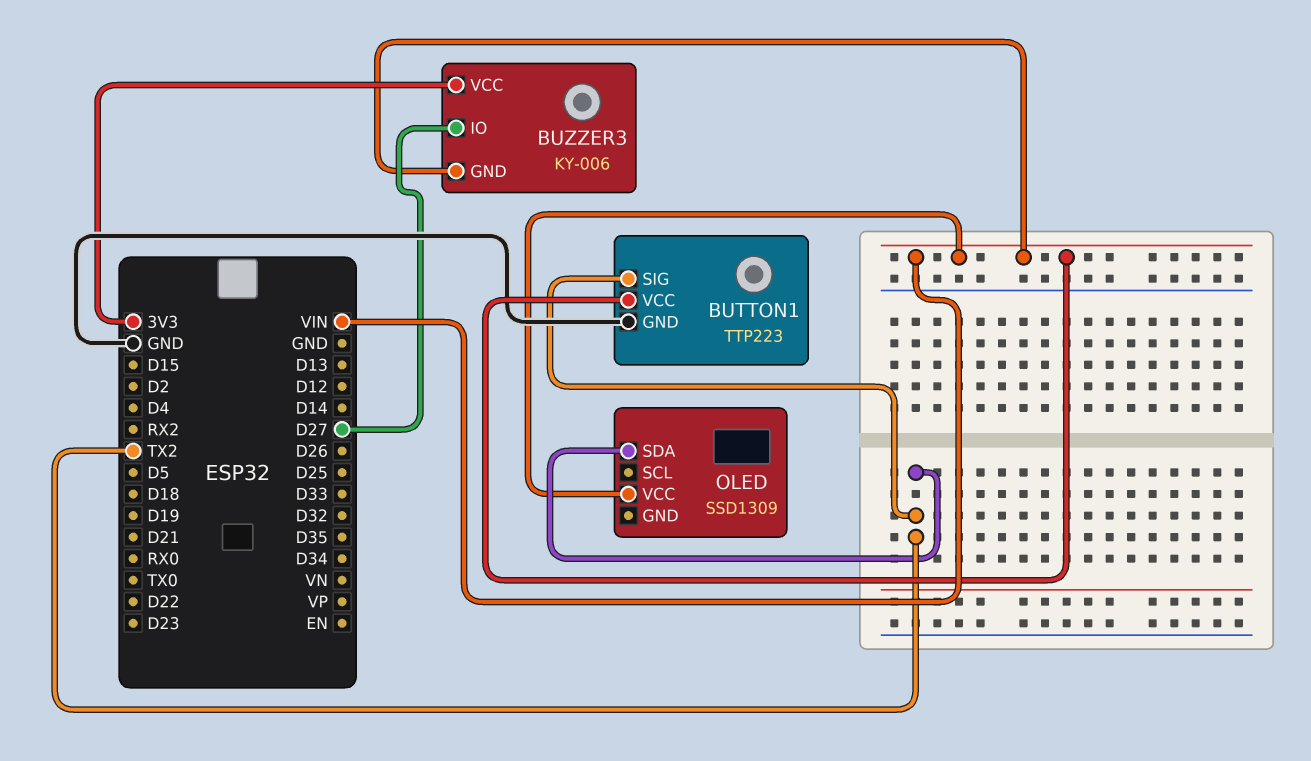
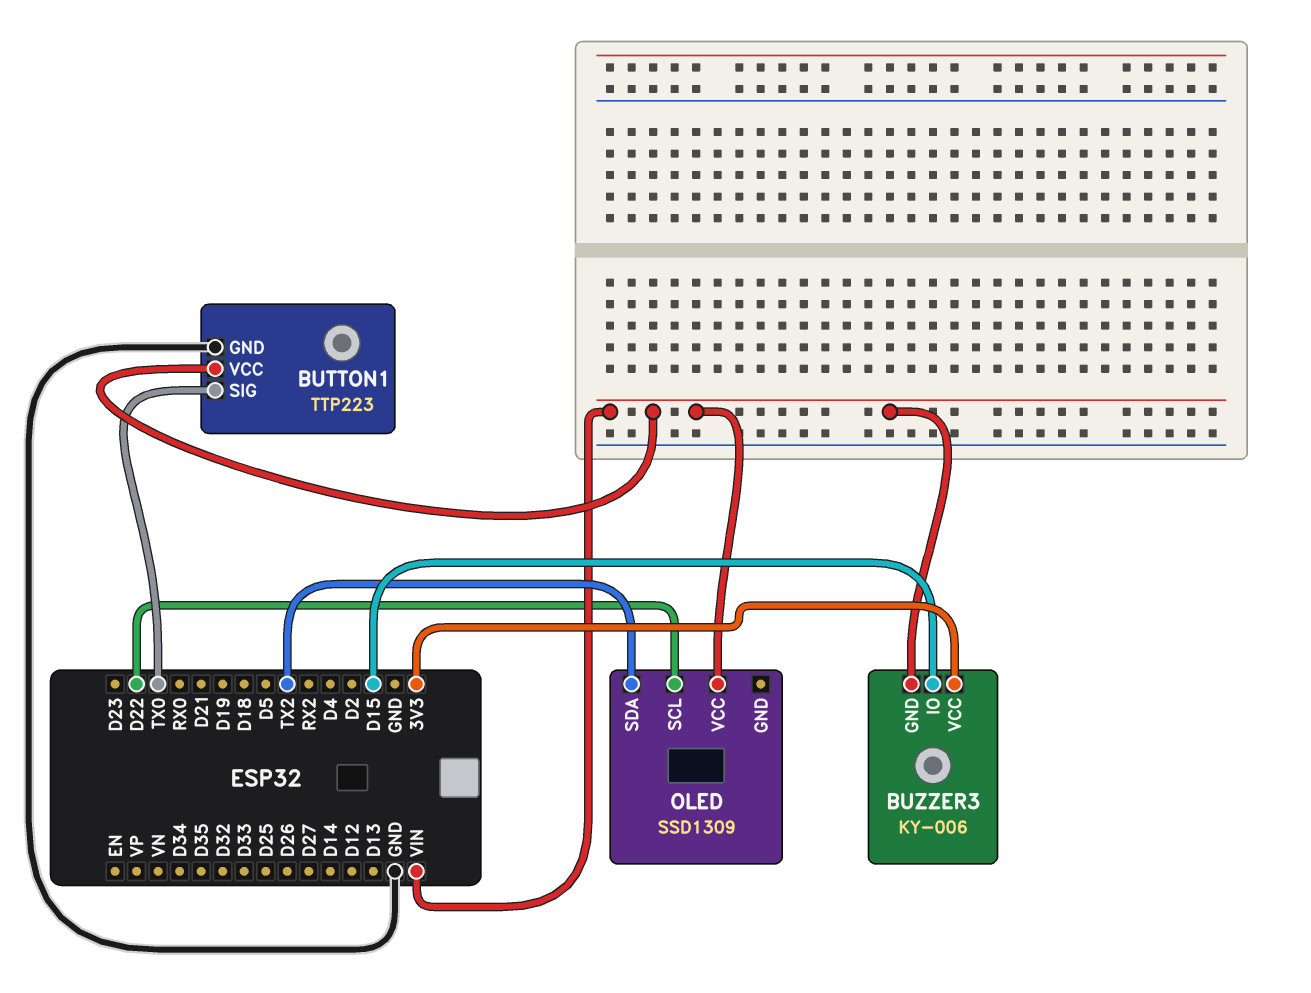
BUTTON1 pin SIG: TX2 -> TX0
BUZZER3 pin IO: D27 -> D15
OLED pin SCL: none -> D22

